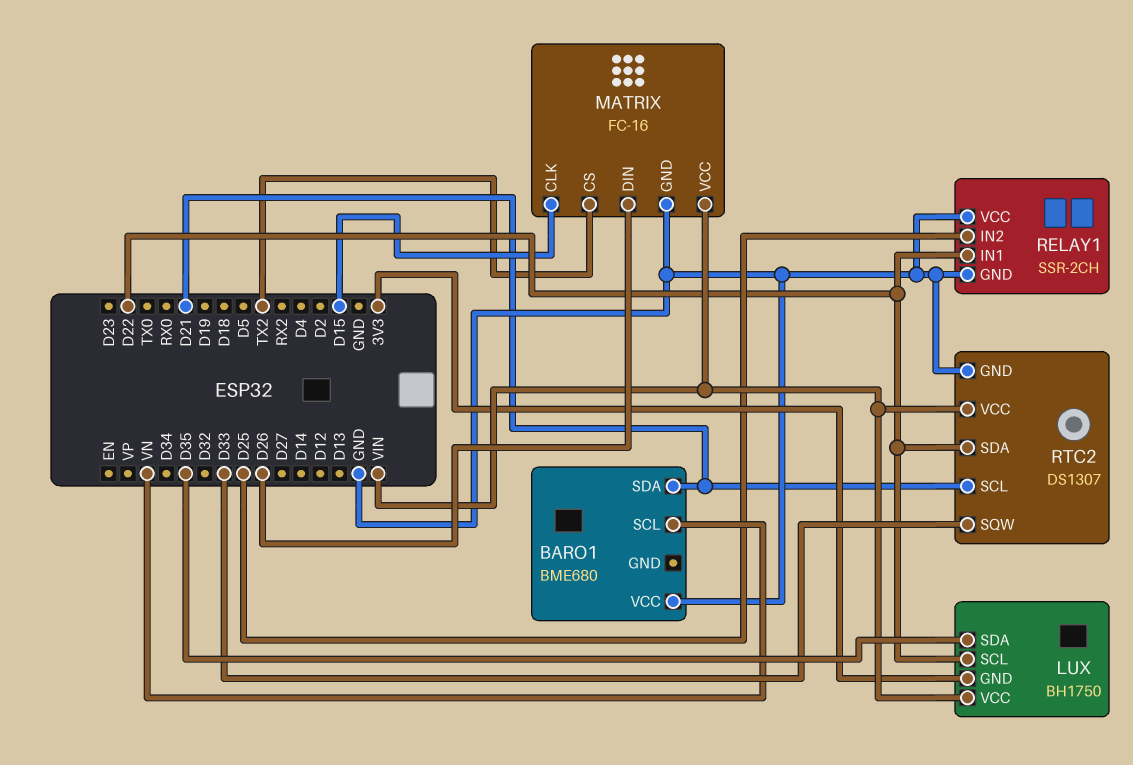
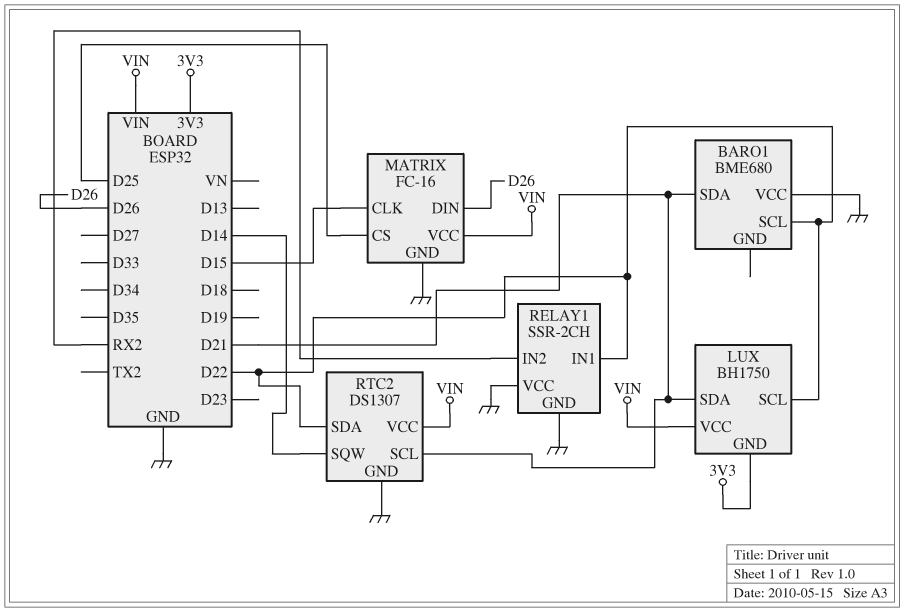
BARO1 pin SCL: VN -> D22
LUX pin SDA: D35 -> D21
MATRIX pin CS: TX2 -> D25
RELAY1 pin IN2: D25 -> RX2
RTC2 pin SQW: D33 -> D14

